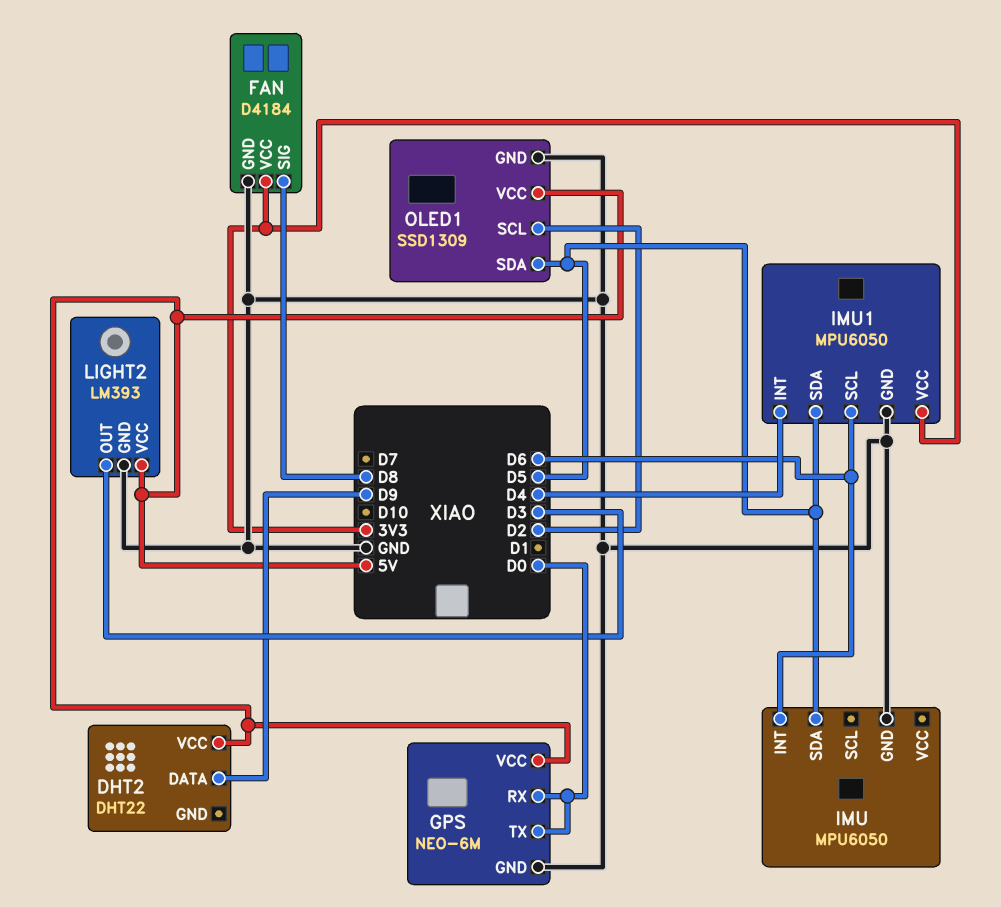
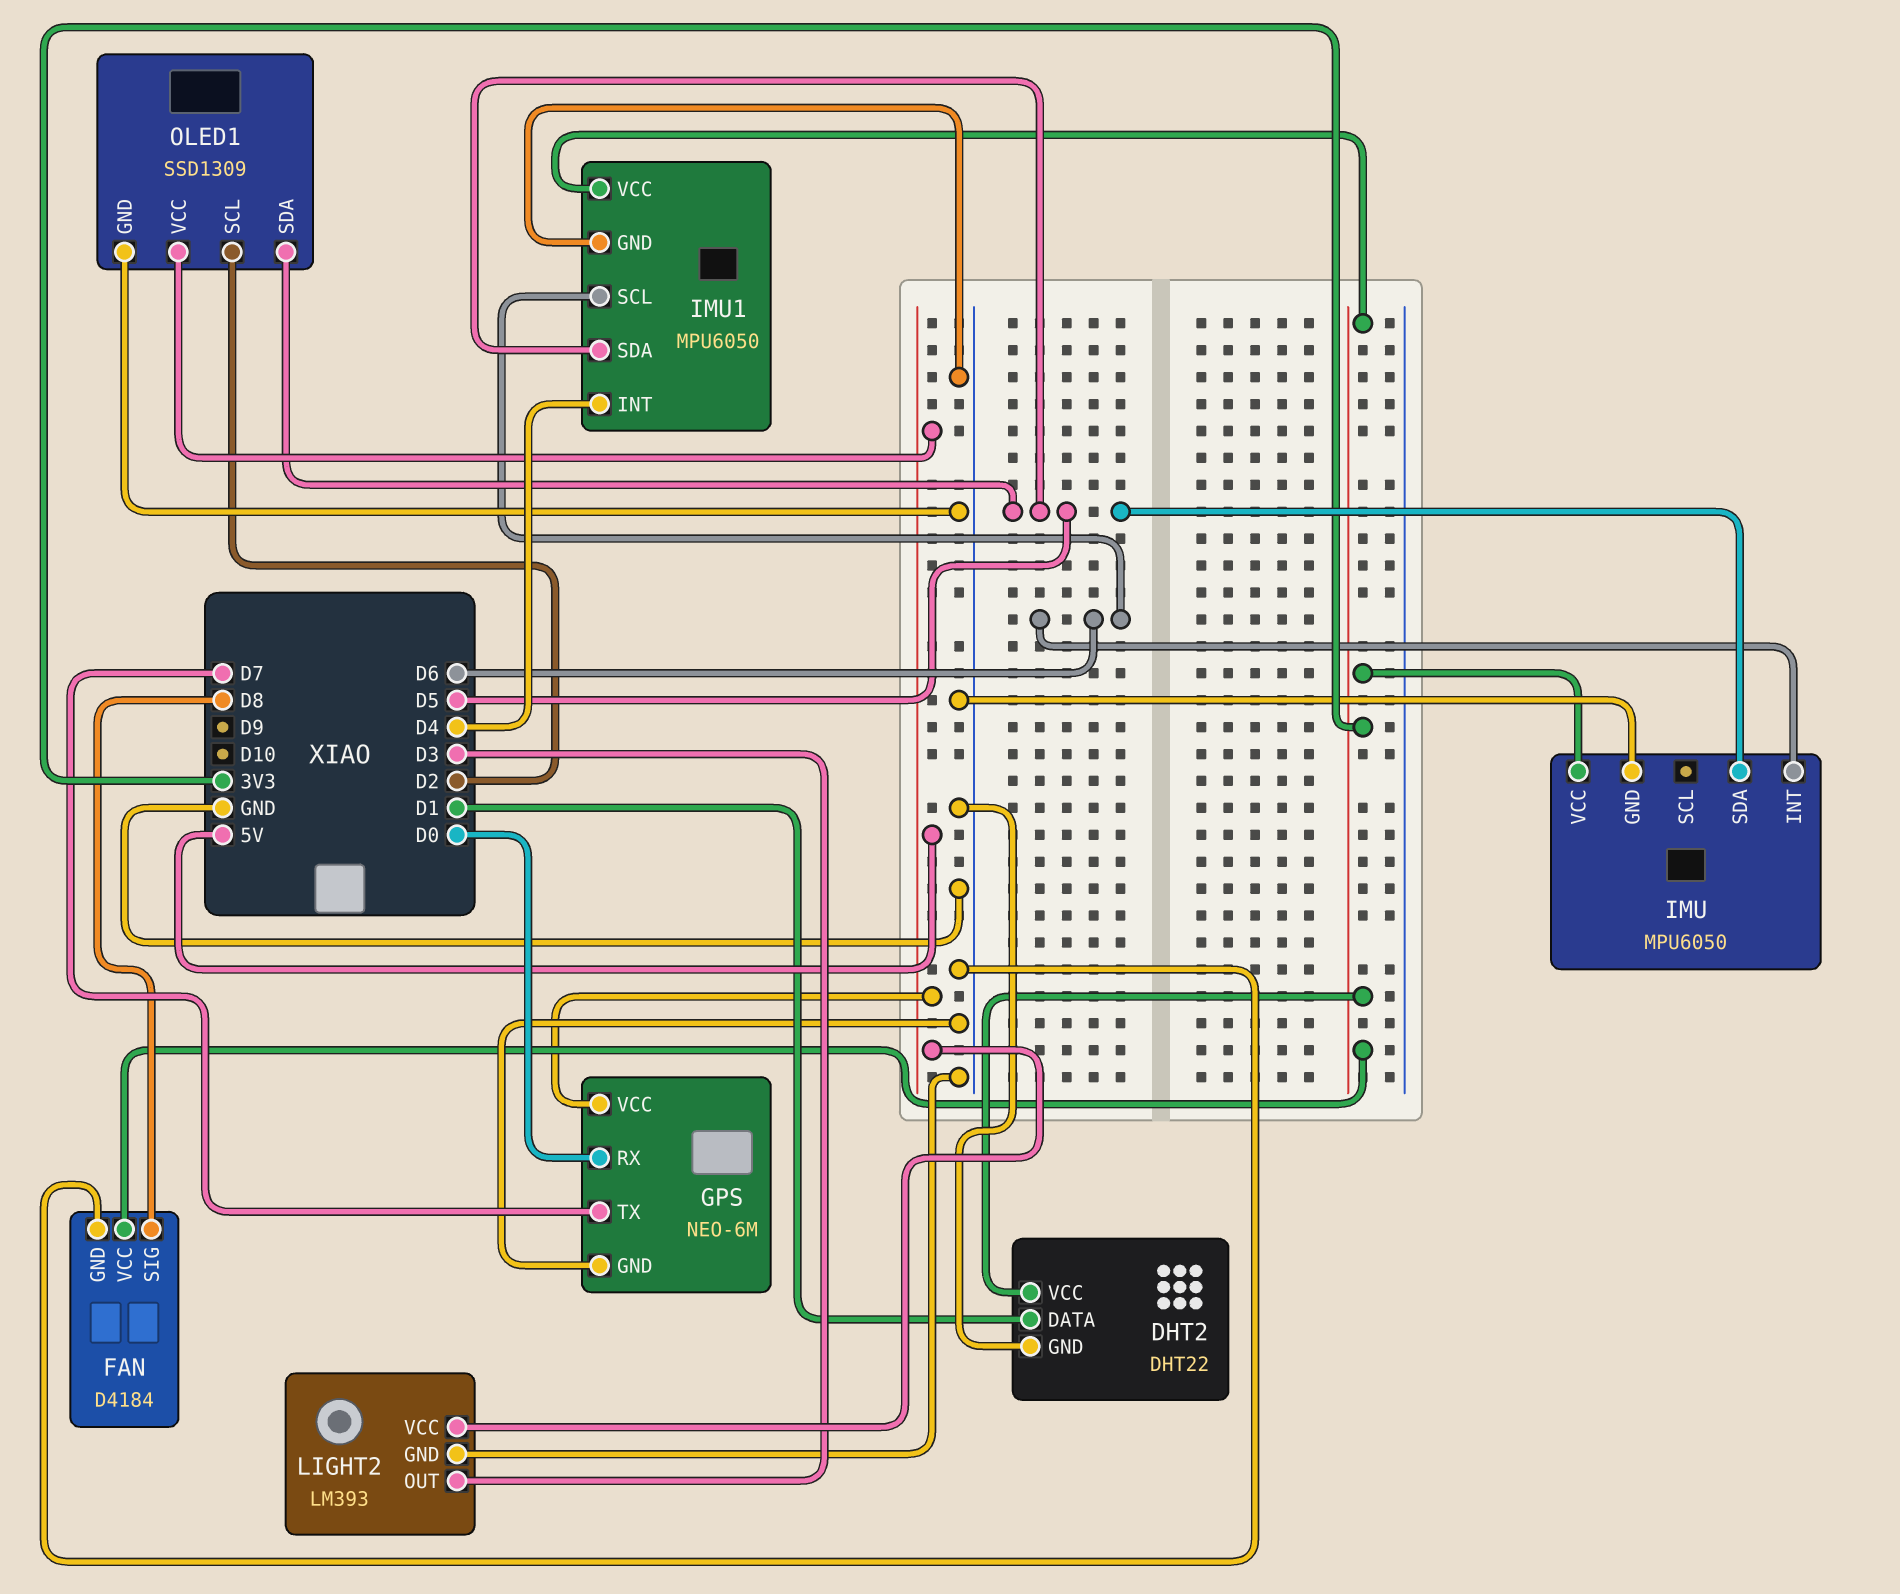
DHT2 pin DATA: D9 -> D1
DHT2 pin GND: none -> GND
DHT2 pin VCC: 5V -> 3V3
GPS pin TX: D0 -> D7
IMU pin VCC: none -> 3V3

